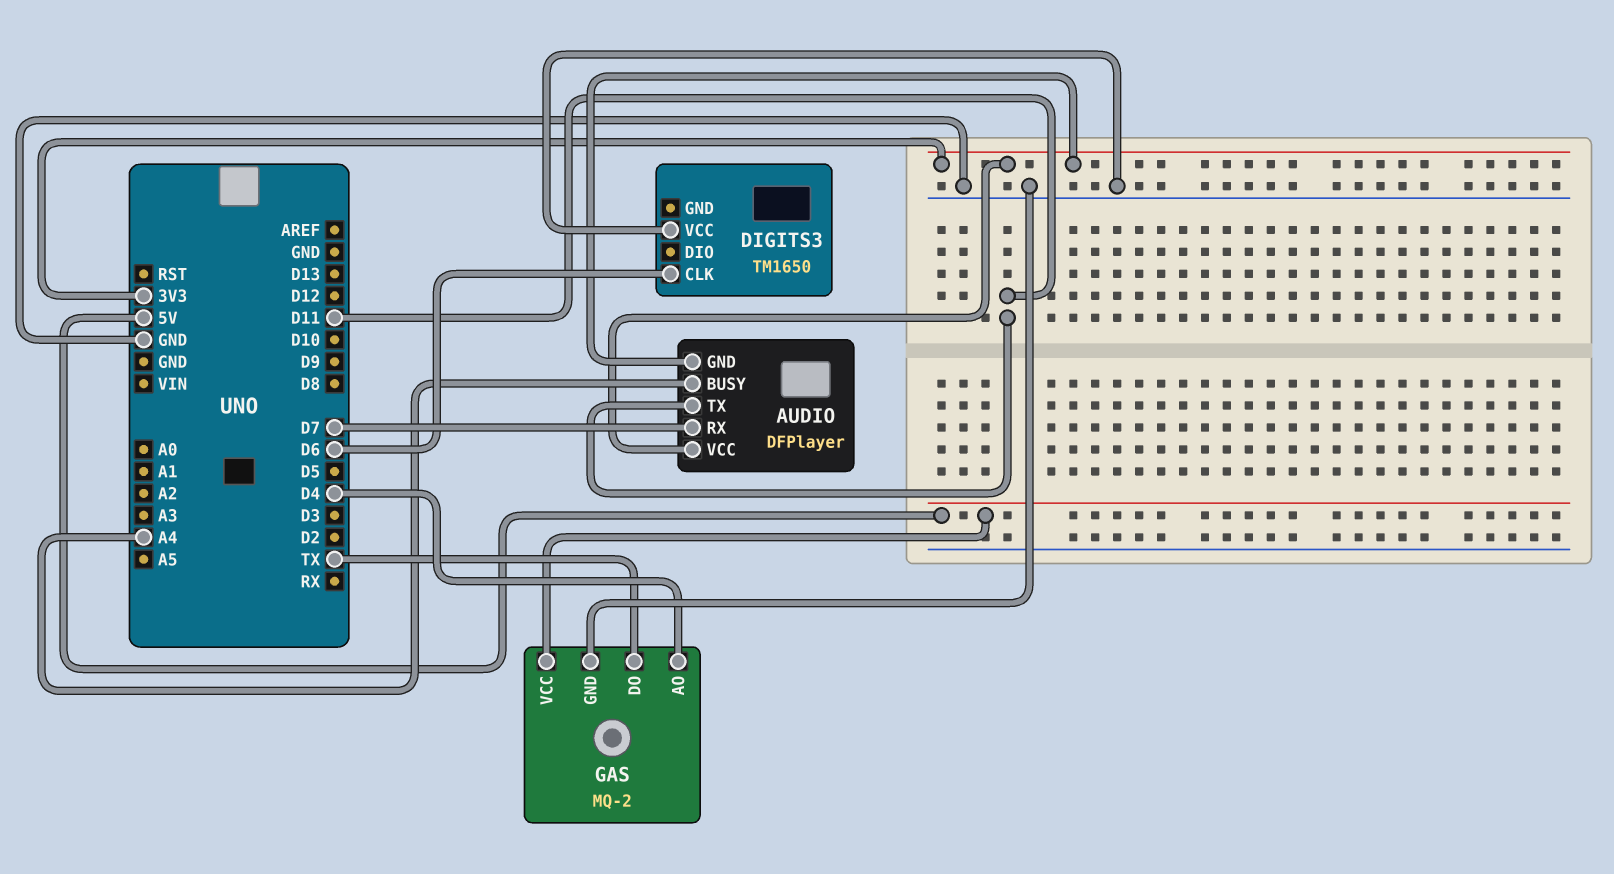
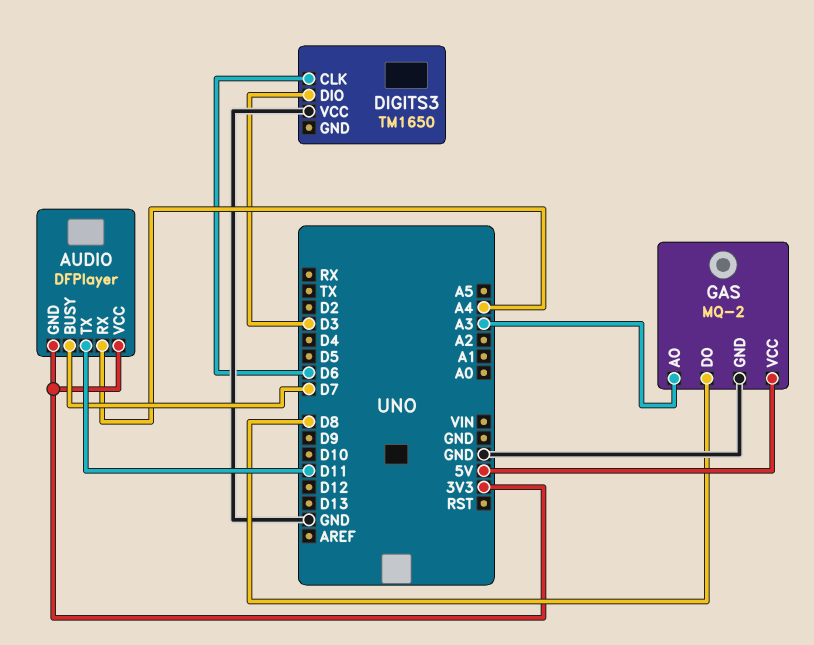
AUDIO pin BUSY: A4 -> D7
AUDIO pin RX: D7 -> A4
DIGITS3 pin DIO: none -> D3
GAS pin AO: D4 -> A3
GAS pin DO: TX -> D8

